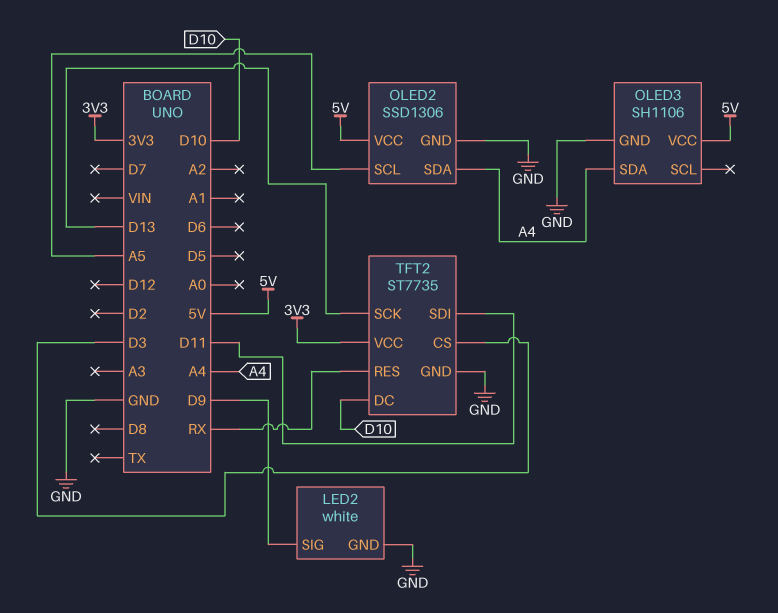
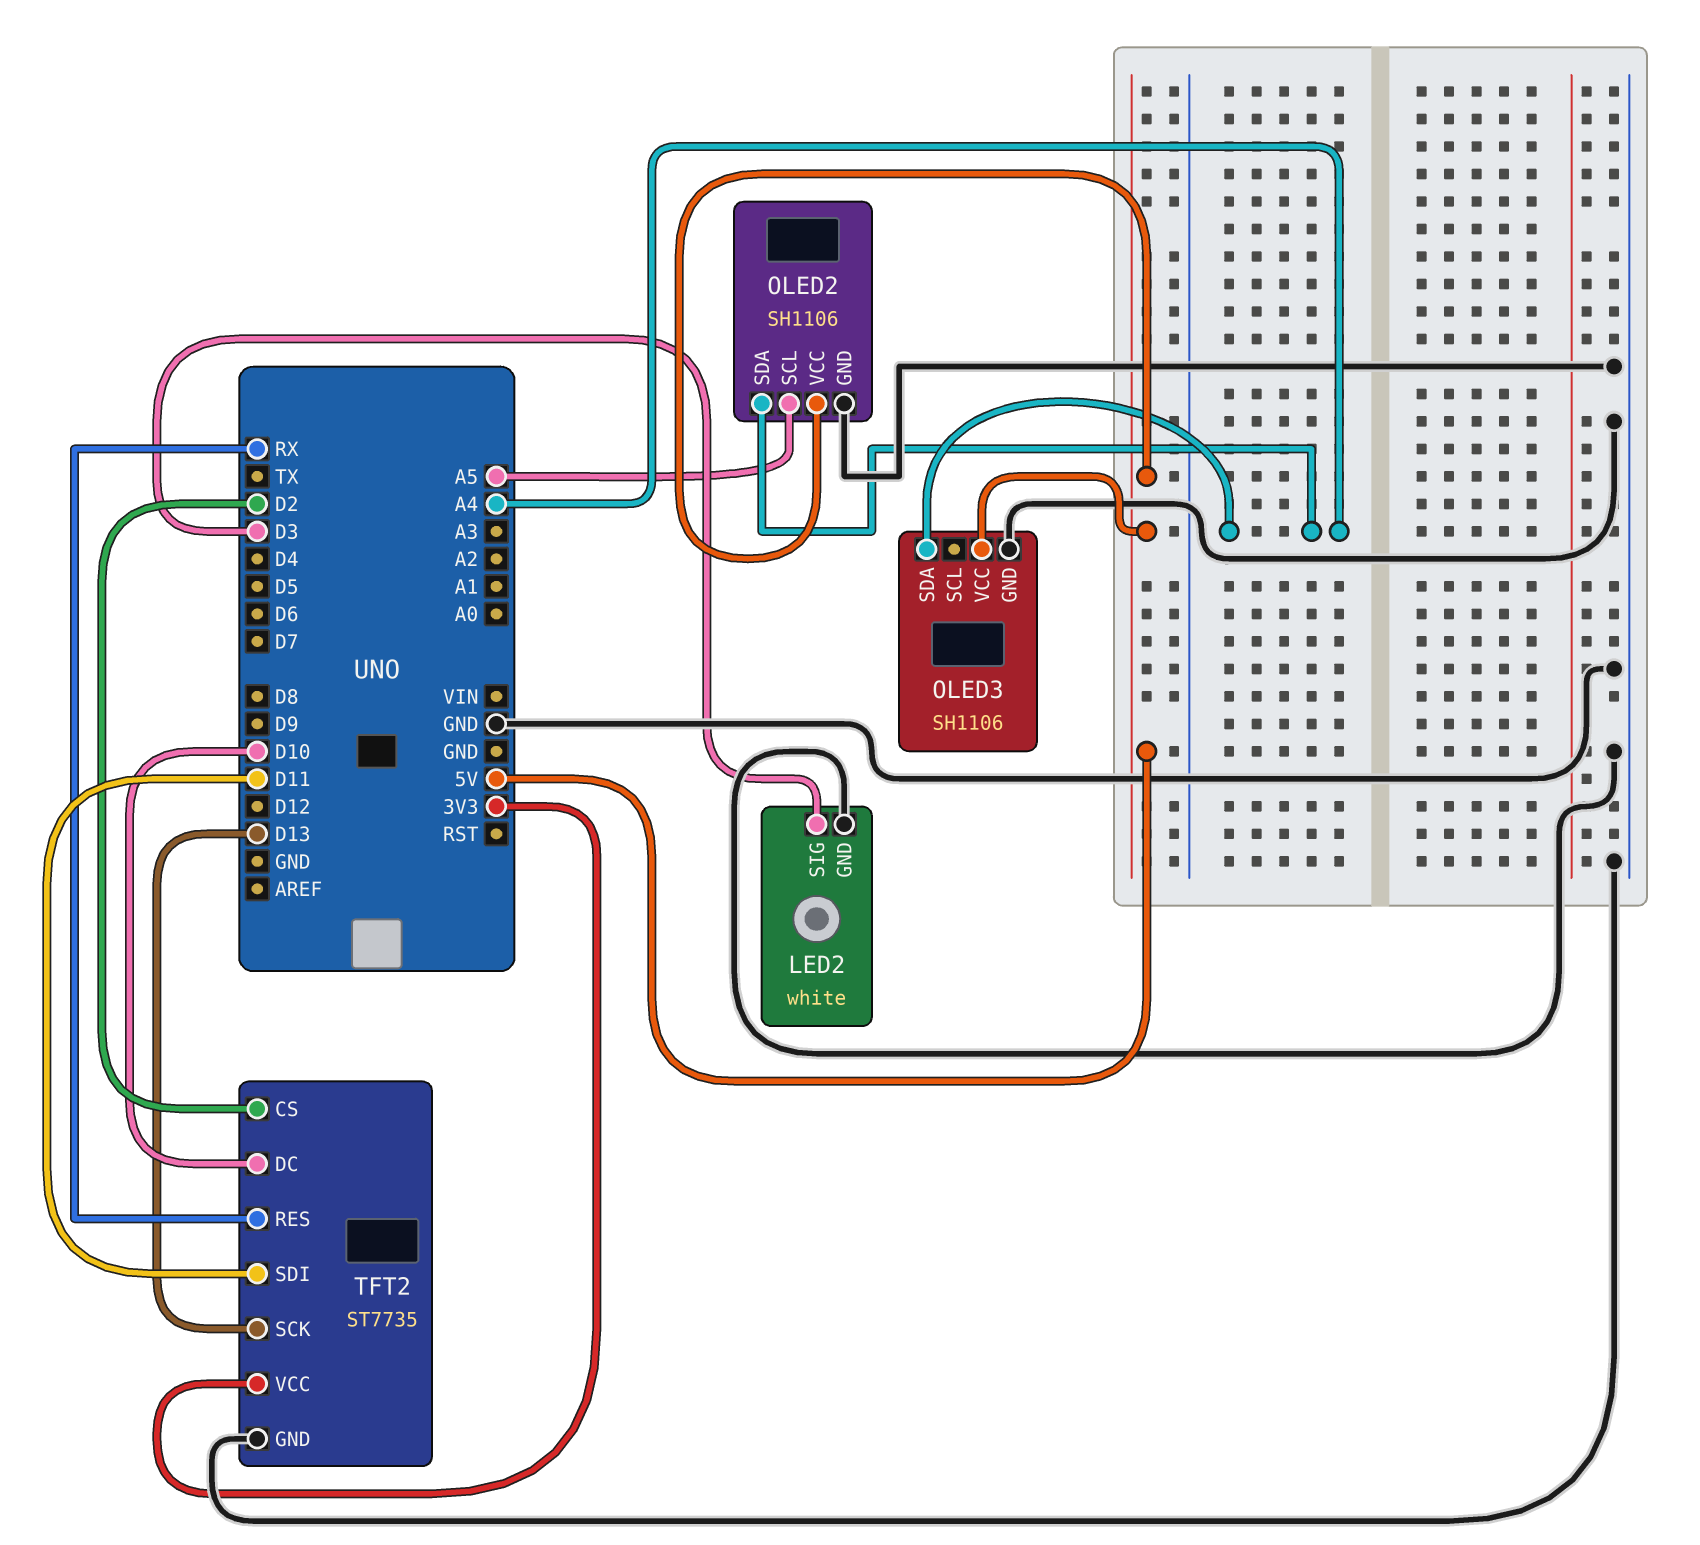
LED2 pin SIG: D9 -> D3
OLED2: SSD1306 -> SH1106
TFT2 pin CS: D3 -> D2

